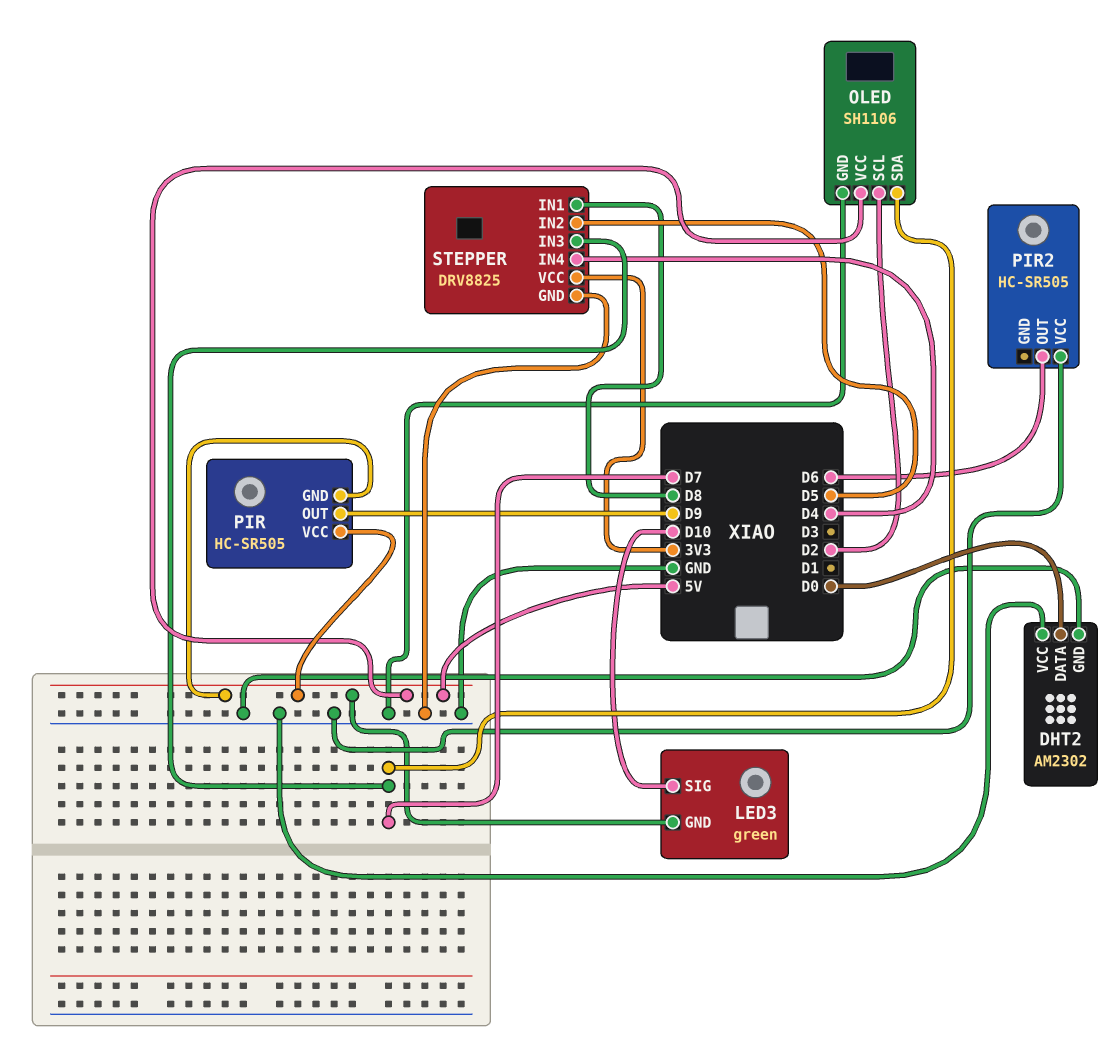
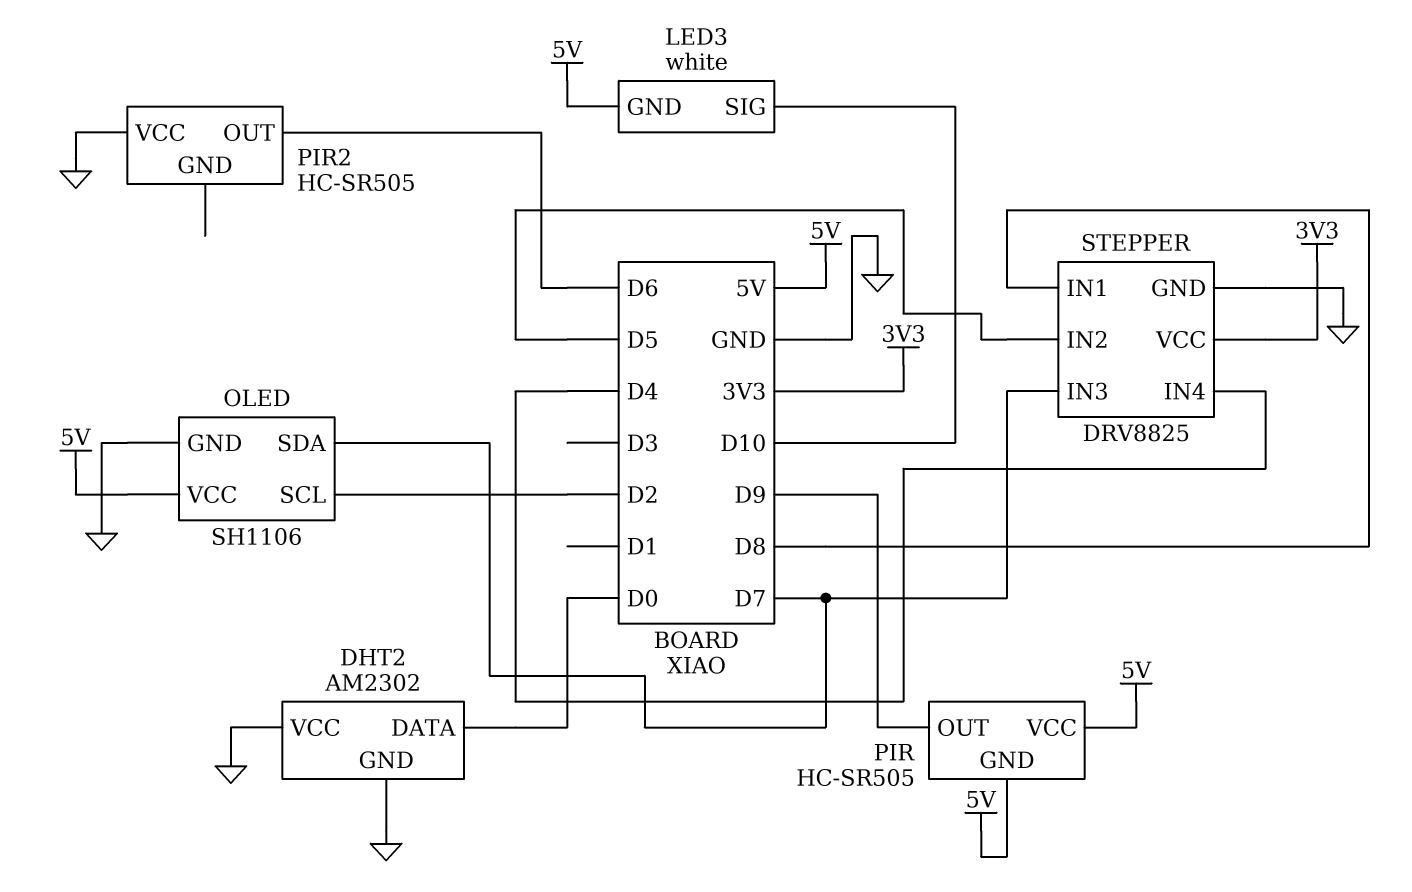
LED3: green -> white

